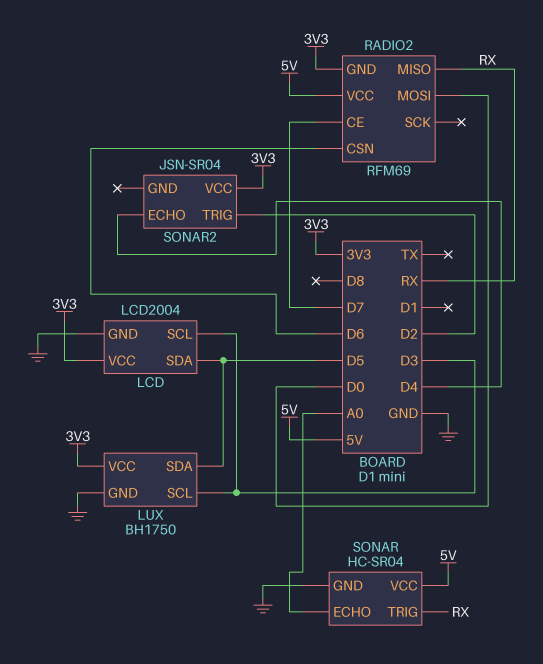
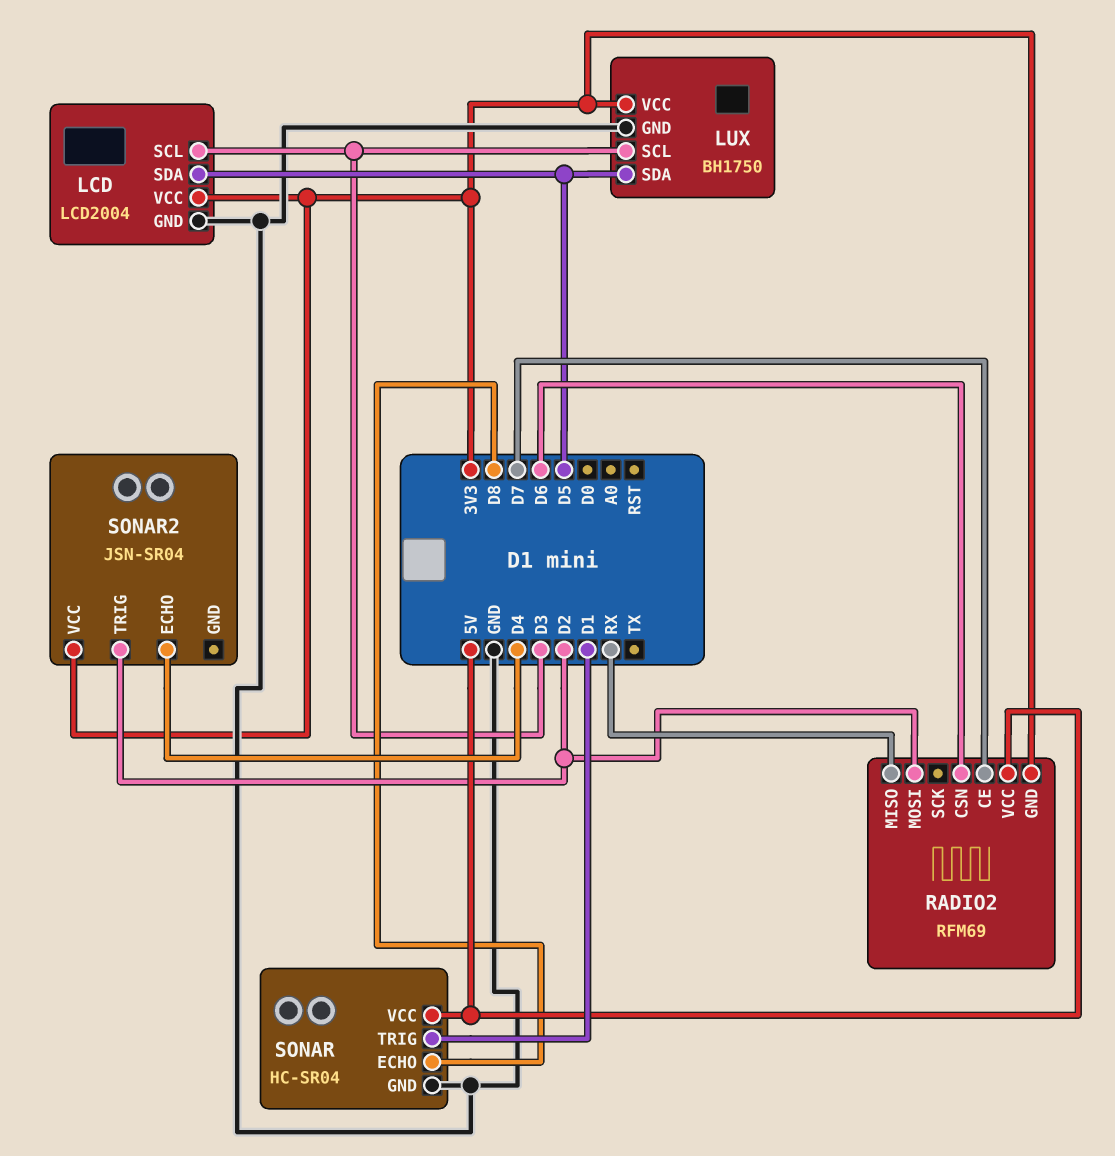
RADIO2 pin MOSI: D0 -> D2
SONAR pin ECHO: A0 -> D8
SONAR pin TRIG: RX -> D1

